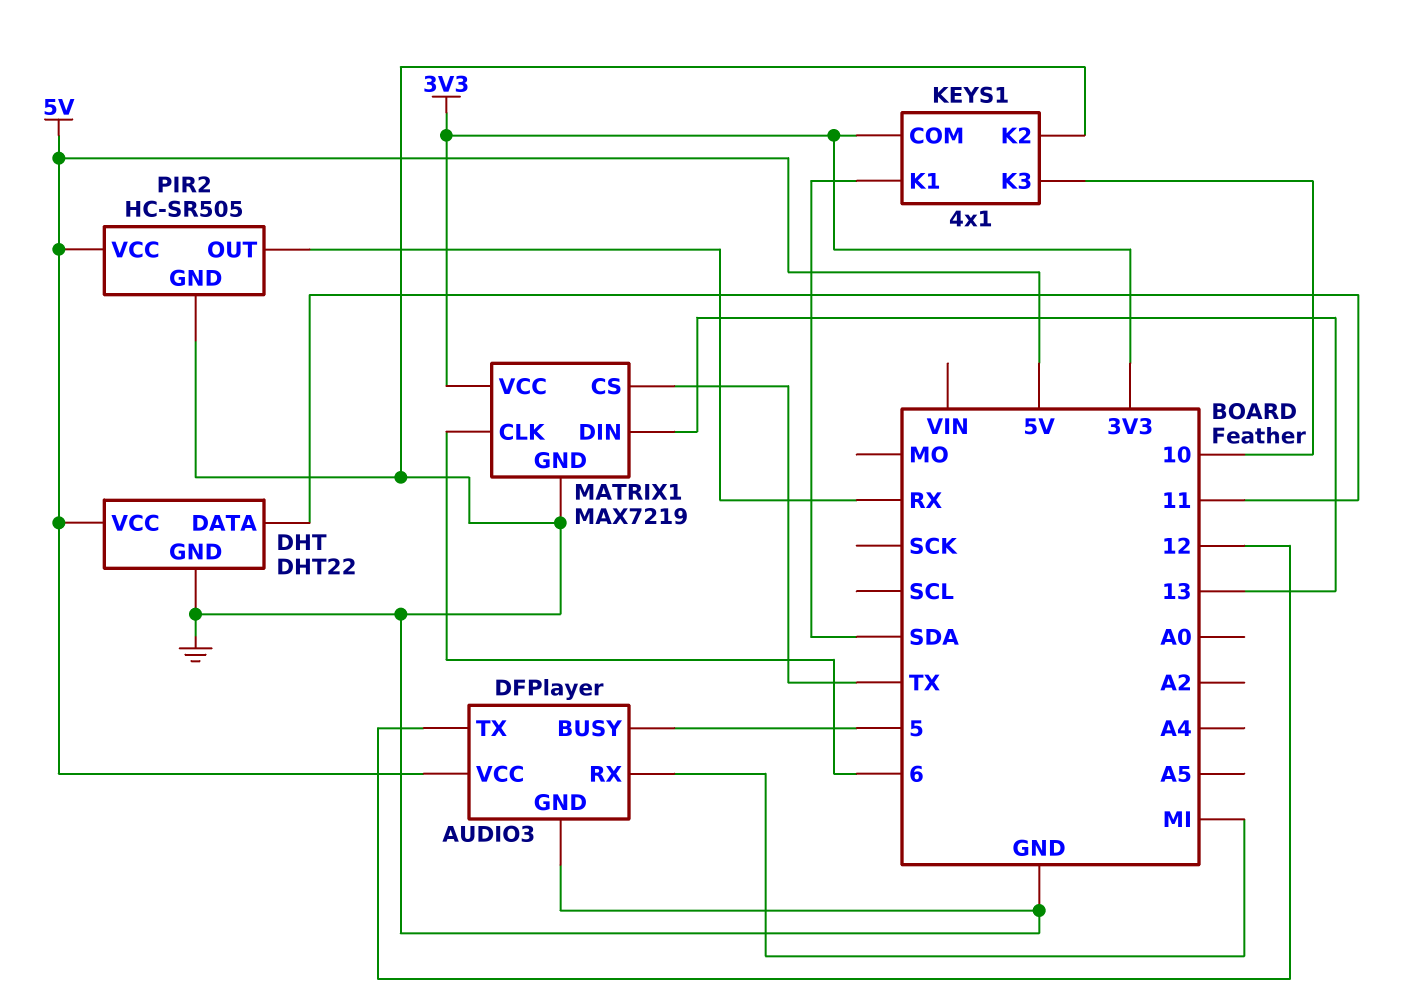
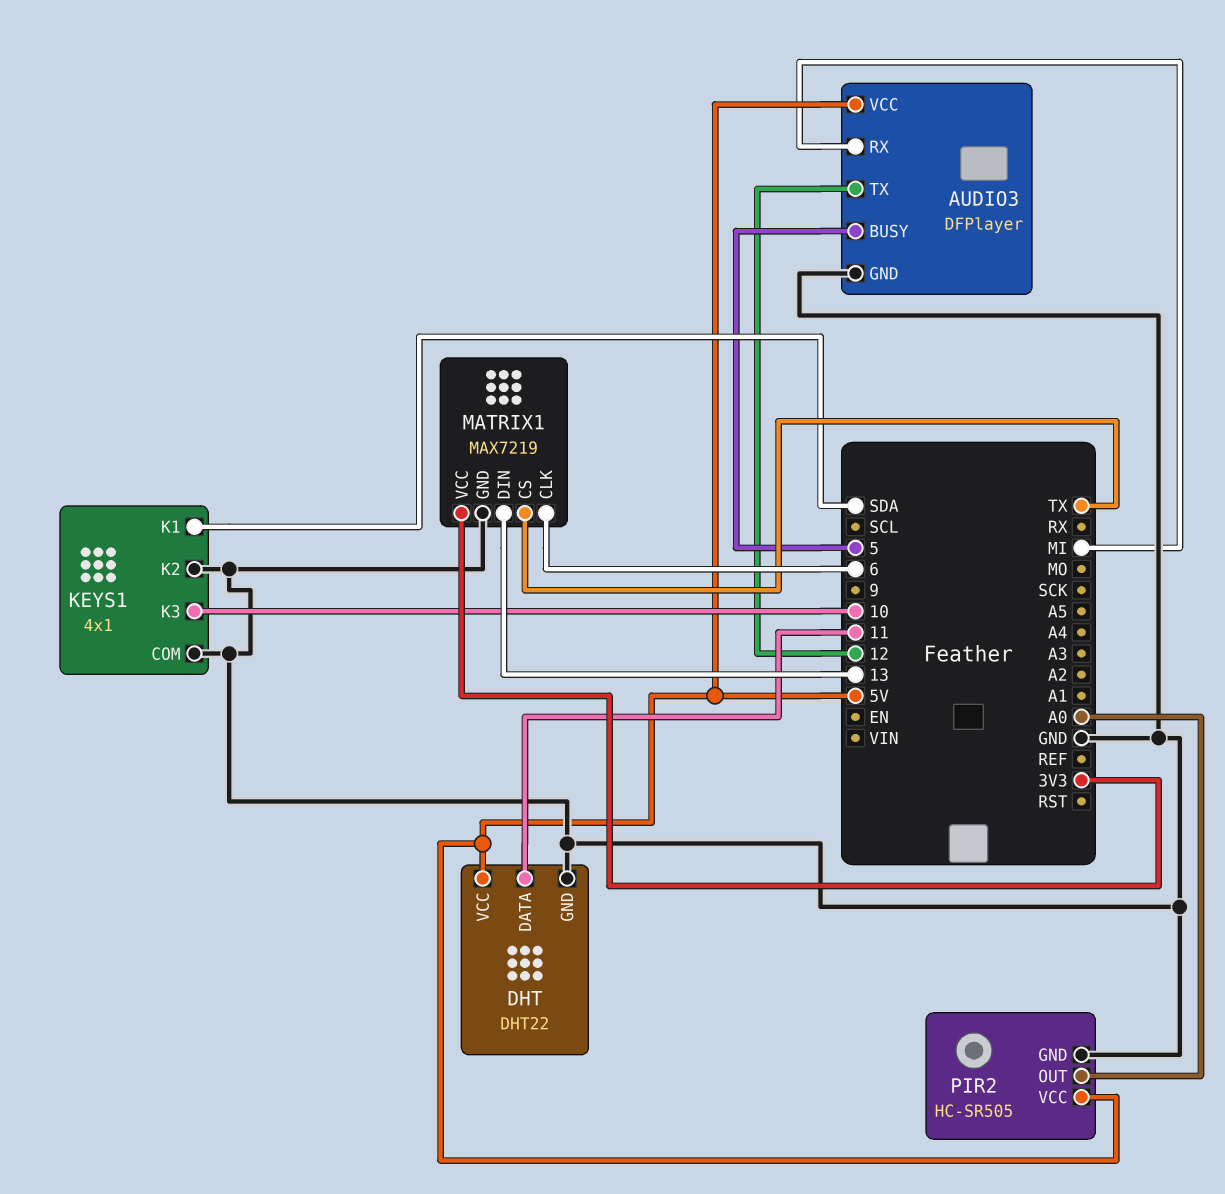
KEYS1 pin COM: 3V3 -> GND
PIR2 pin OUT: RX -> A0

